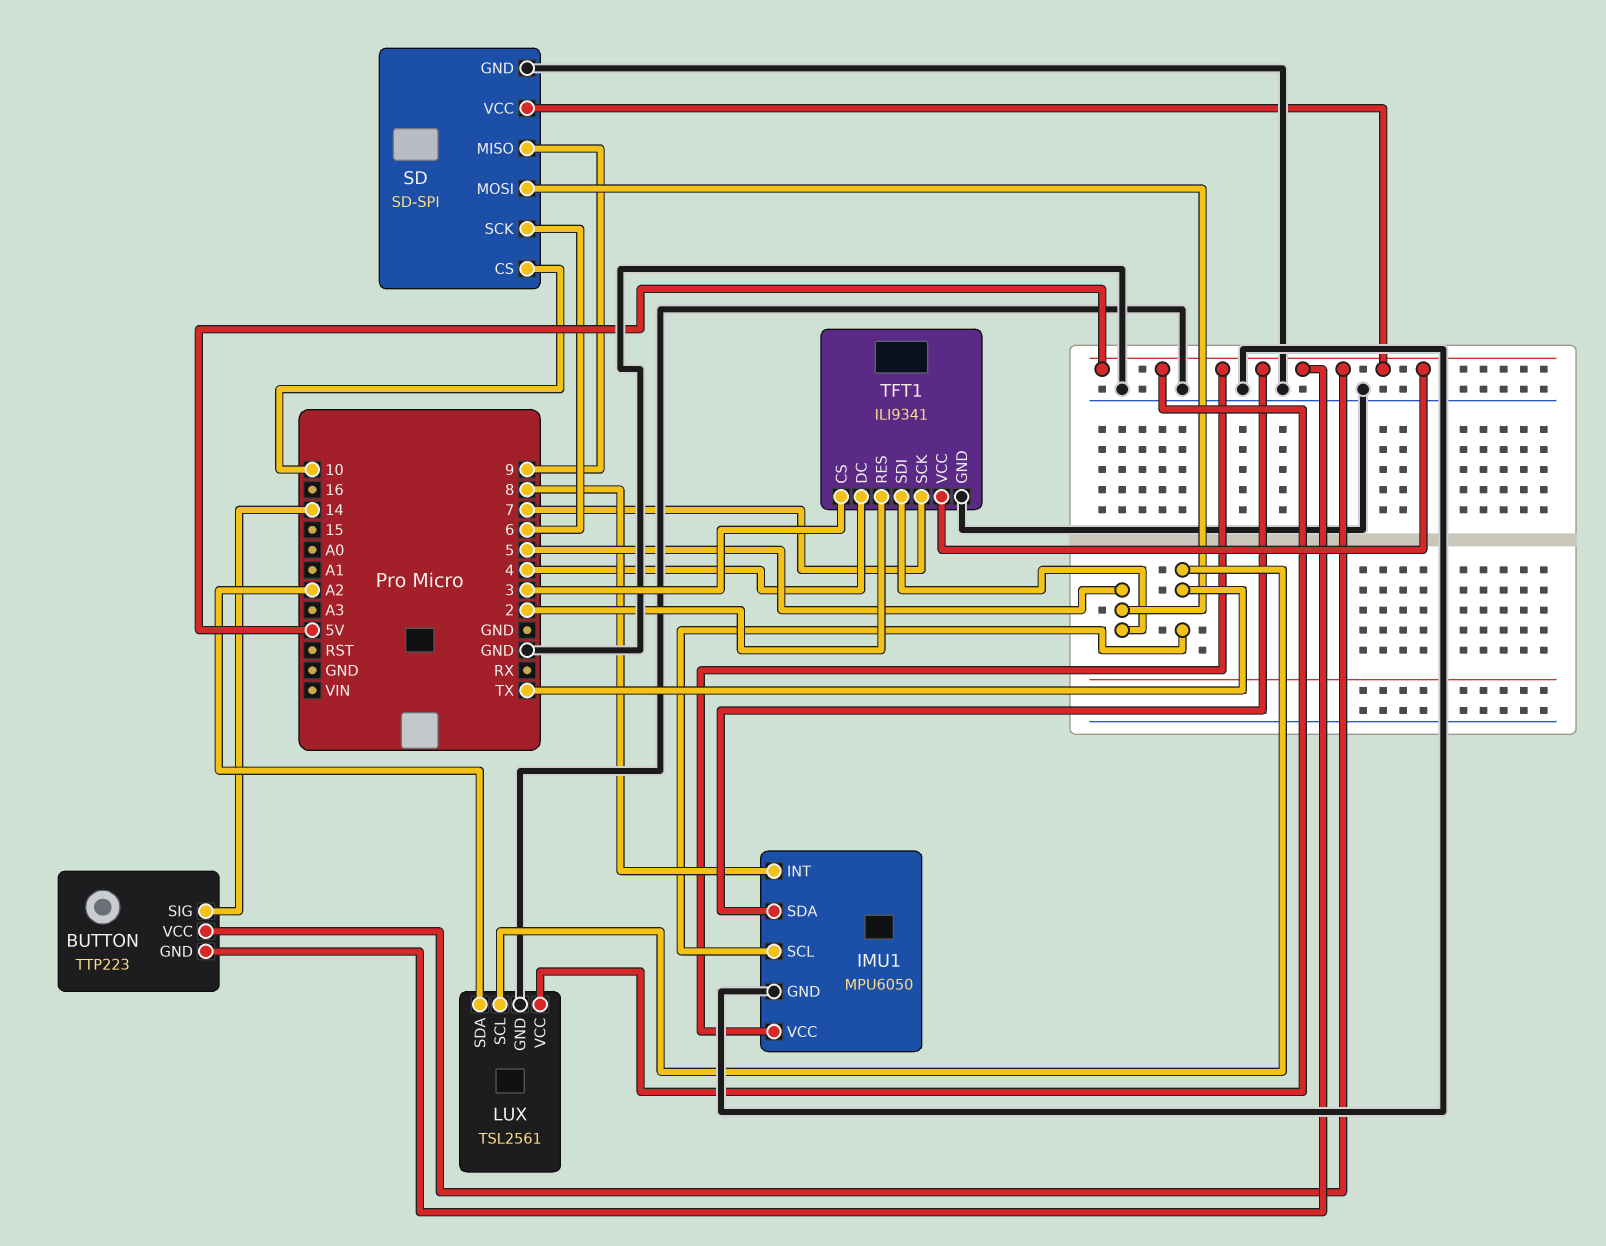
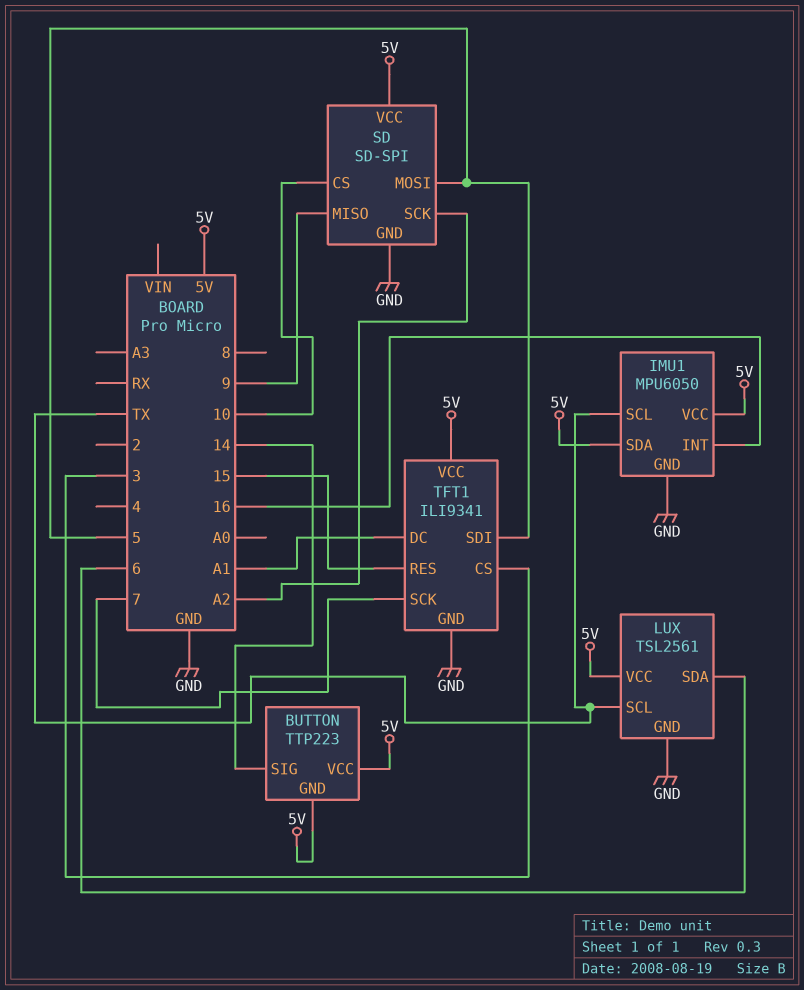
IMU1 pin INT: 8 -> 16
LUX pin SDA: A2 -> 6
SD pin SCK: 6 -> A2
TFT1 pin DC: 4 -> A1
TFT1 pin RES: 2 -> 15

